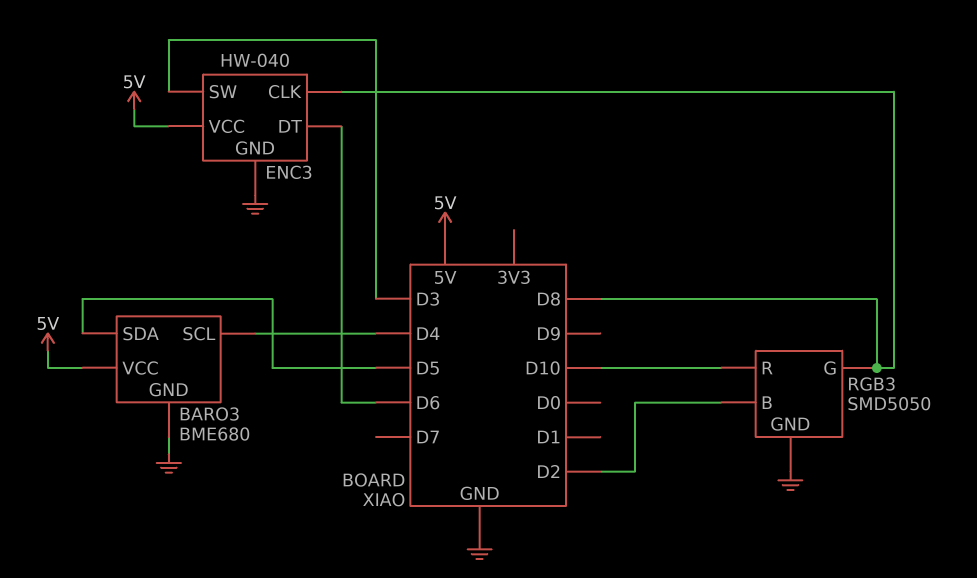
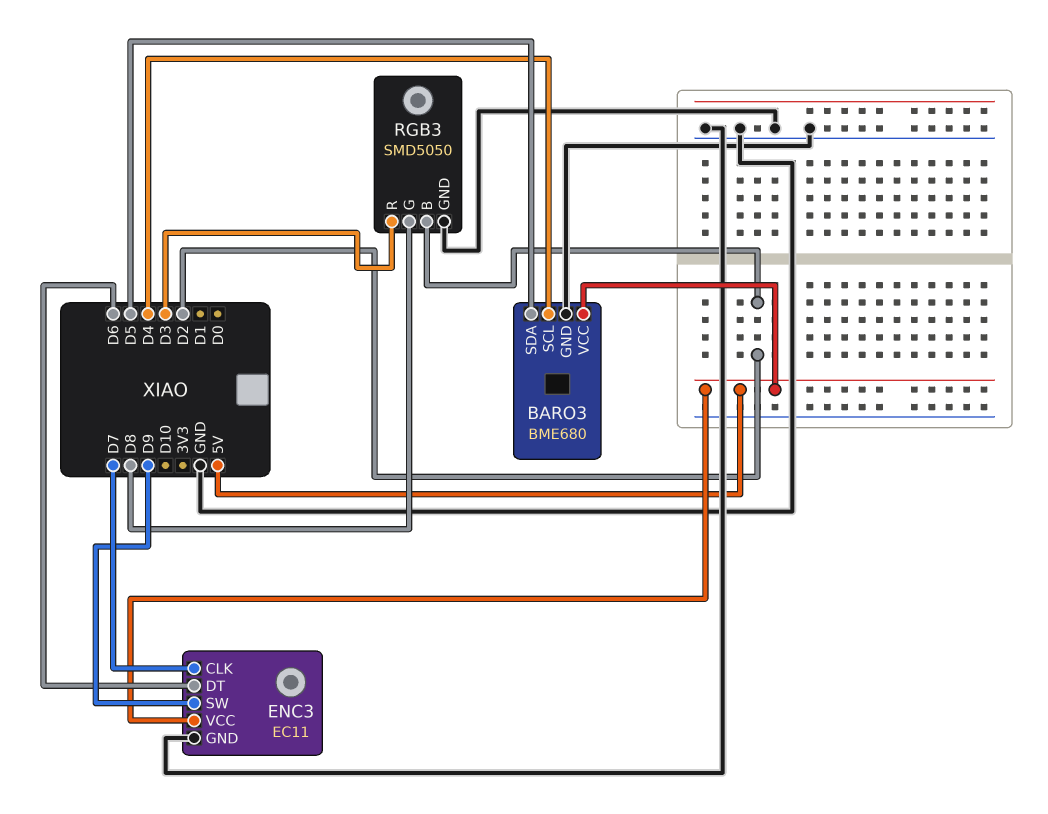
ENC3: HW-040 -> EC11
ENC3 pin CLK: D8 -> D7
ENC3 pin SW: D3 -> D9
RGB3 pin R: D10 -> D3

